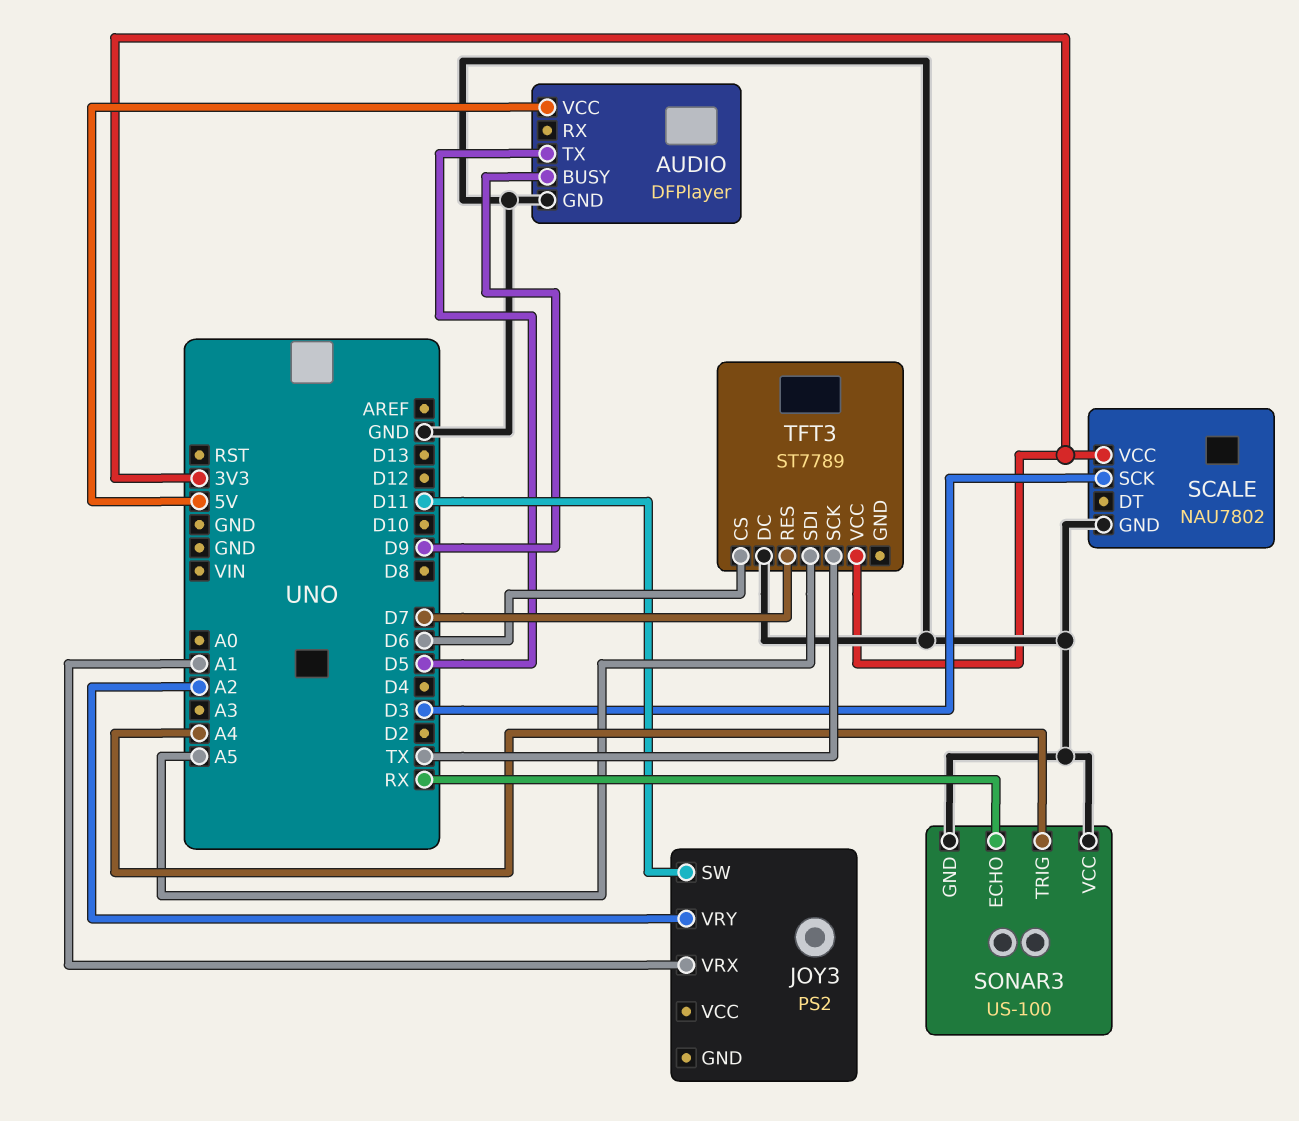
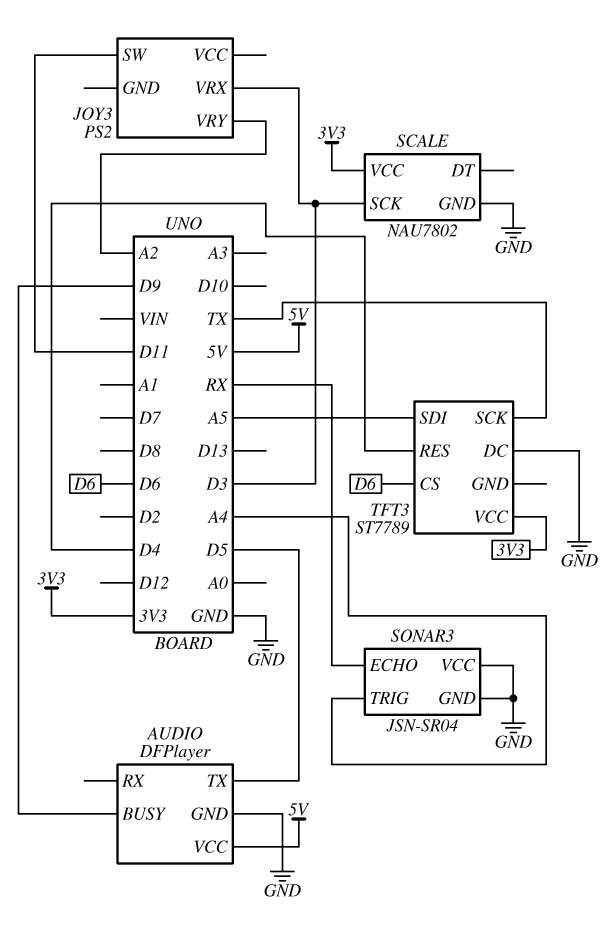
JOY3 pin VRX: A1 -> D3
SONAR3: US-100 -> JSN-SR04
TFT3 pin RES: D7 -> D4

